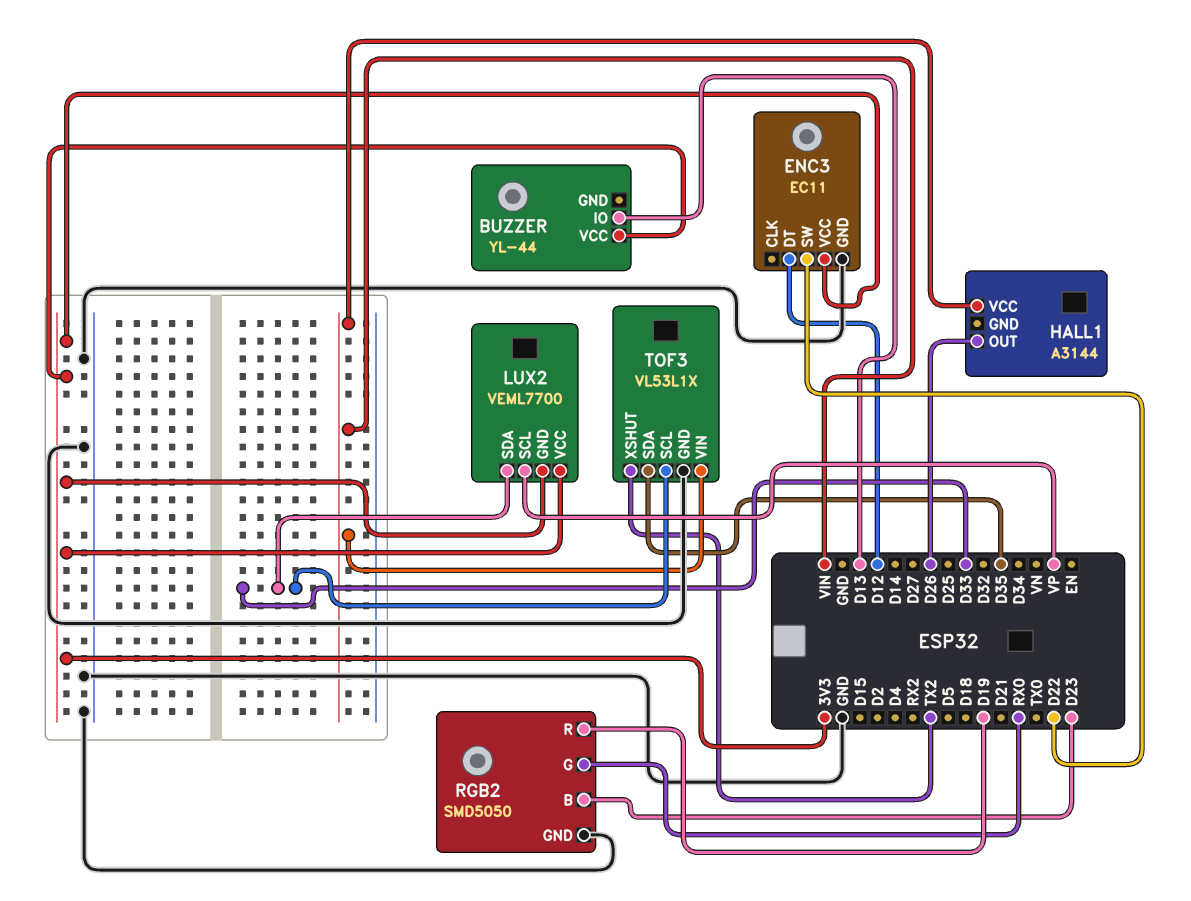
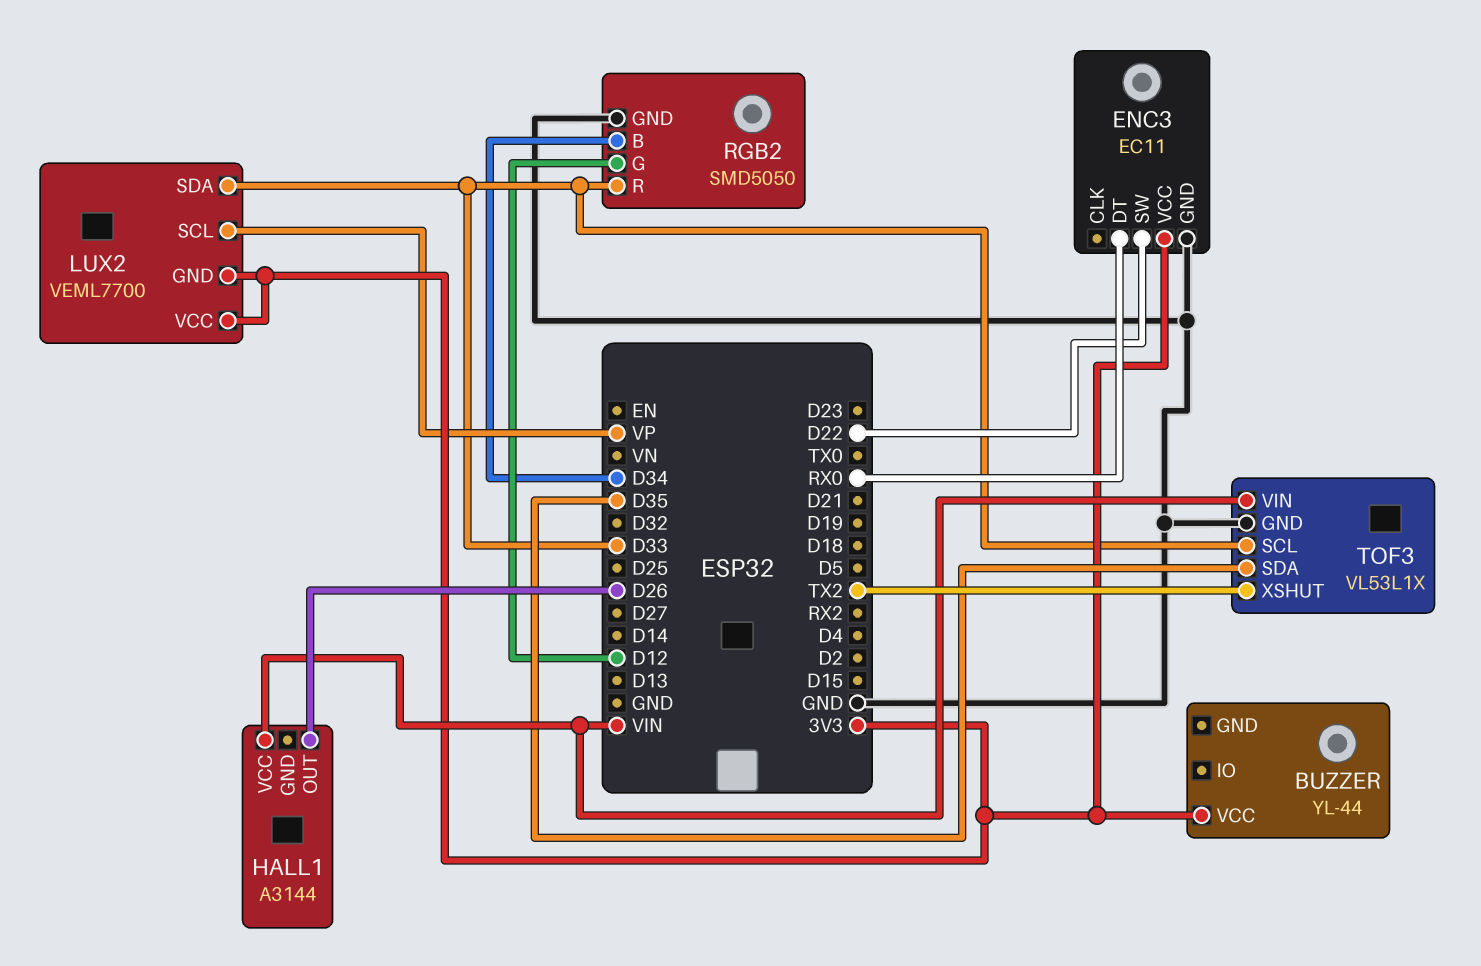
BUZZER pin IO: D13 -> none
ENC3 pin DT: D12 -> RX0
RGB2 pin B: D23 -> D34
RGB2 pin G: RX0 -> D12
RGB2 pin R: D19 -> D33

